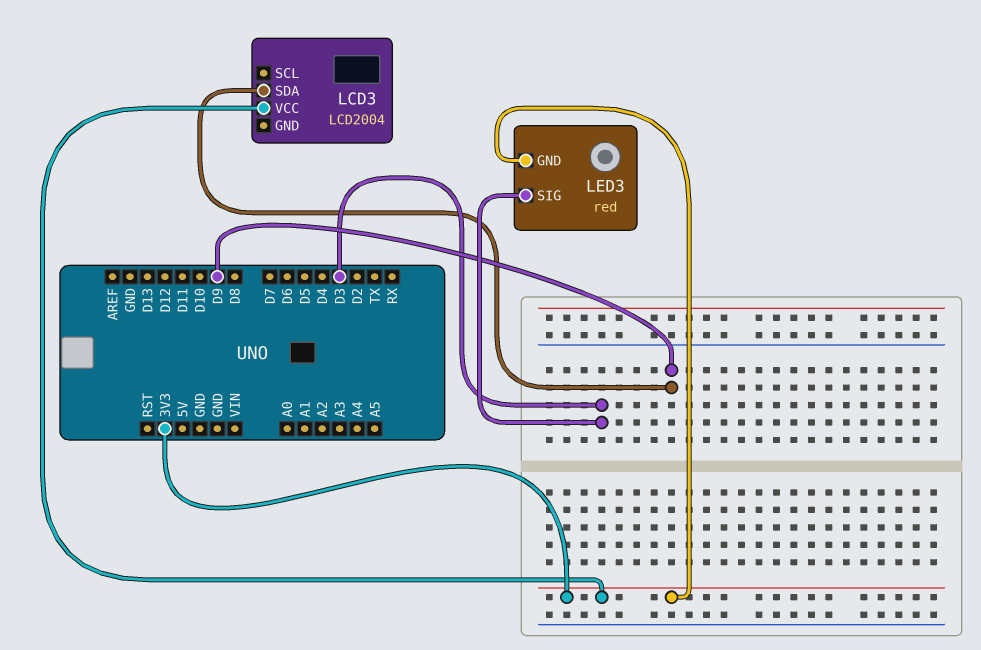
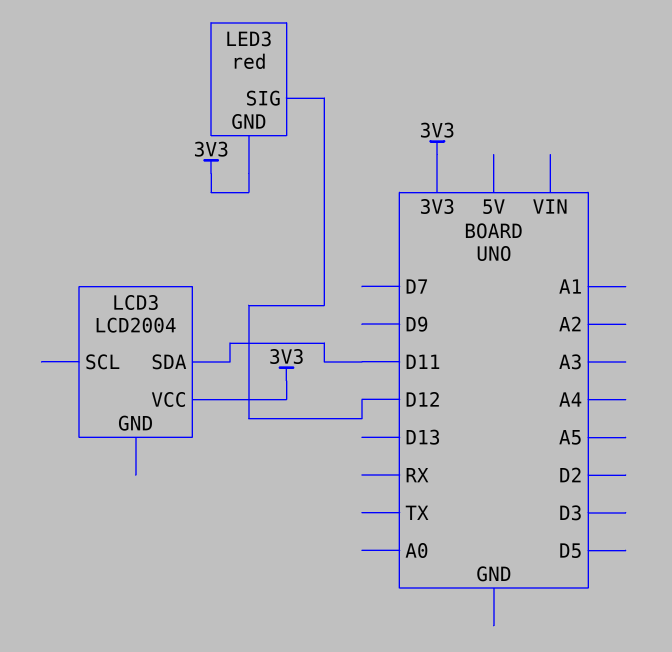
LCD3 pin SDA: D9 -> D11
LED3 pin SIG: D3 -> D12

